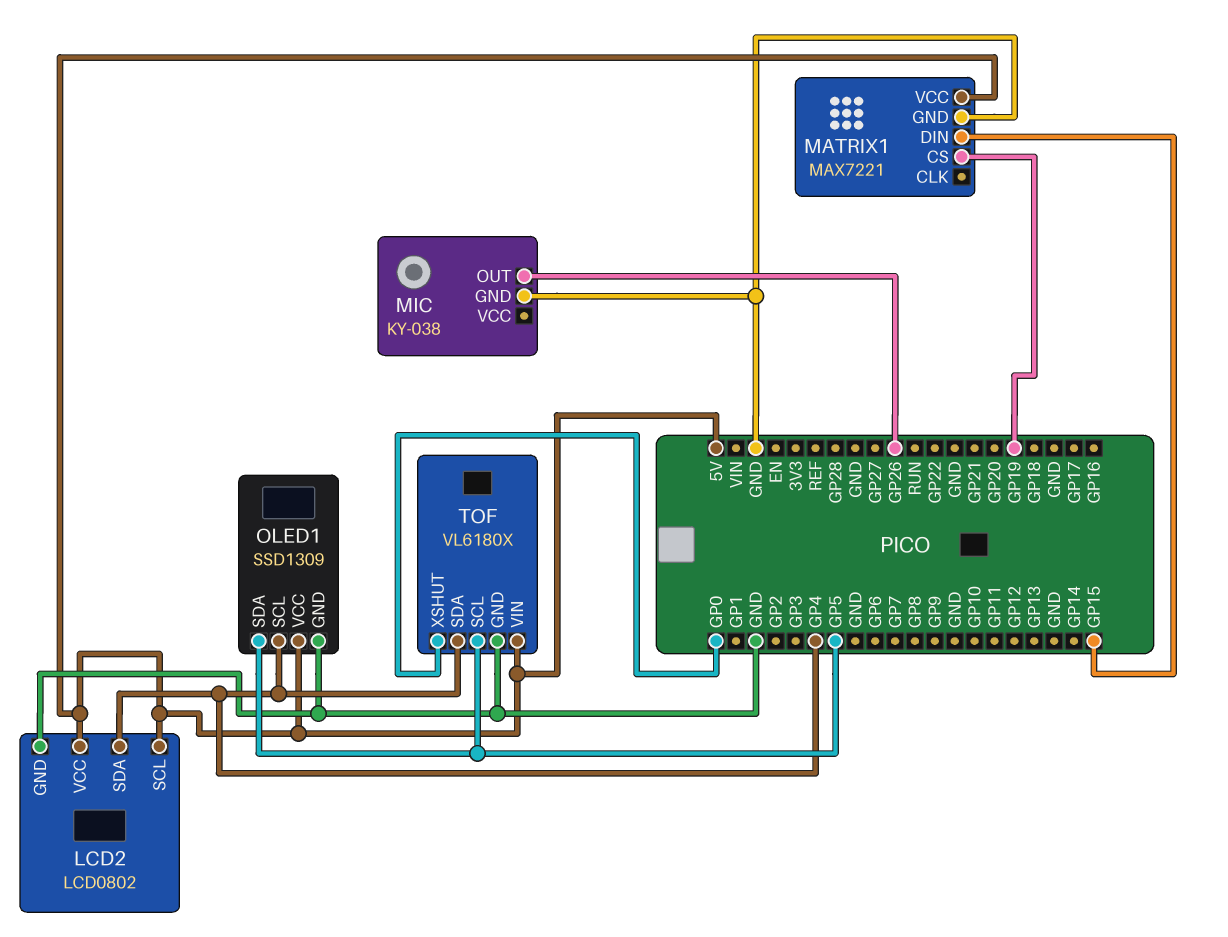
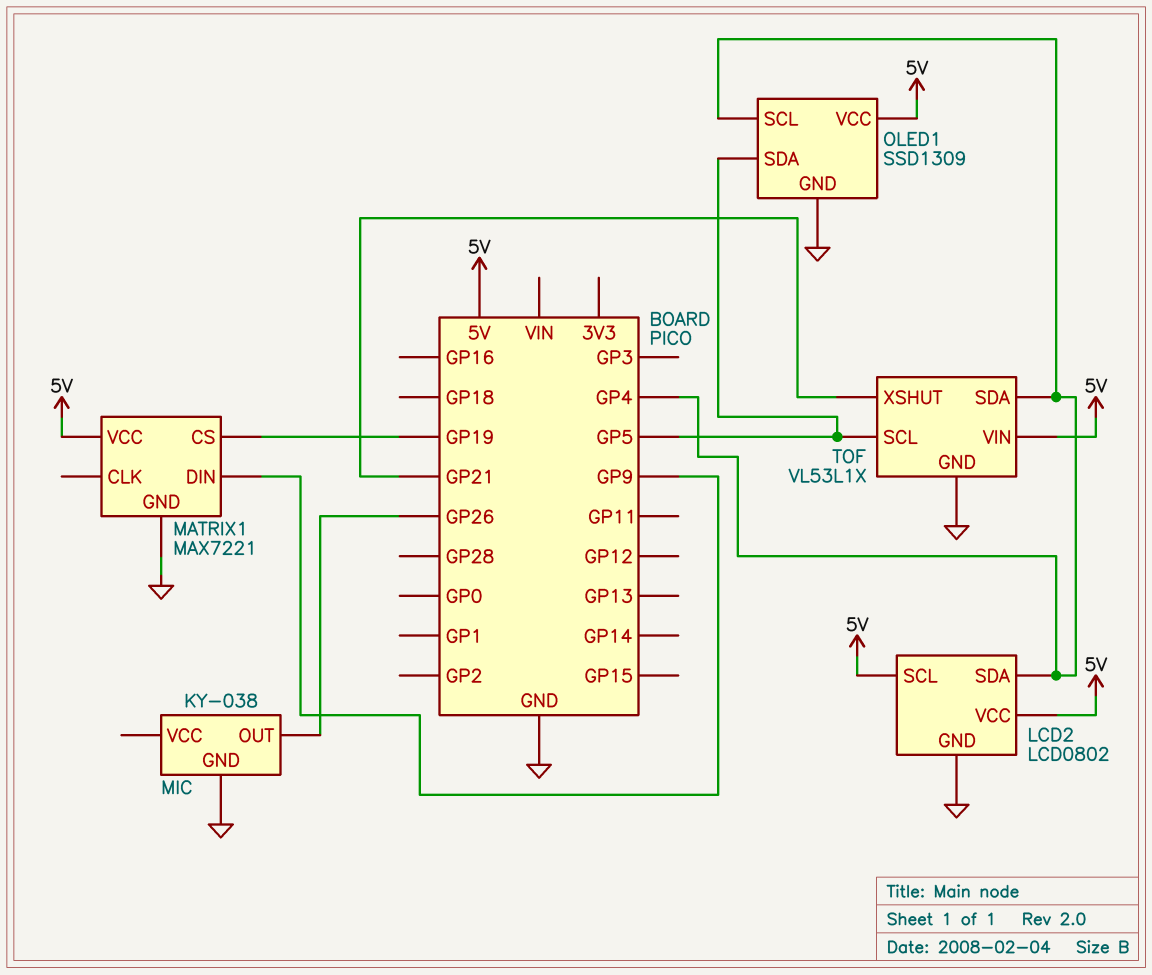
MATRIX1 pin DIN: GP15 -> GP9
TOF: VL6180X -> VL53L1X
TOF pin XSHUT: GP0 -> GP21

